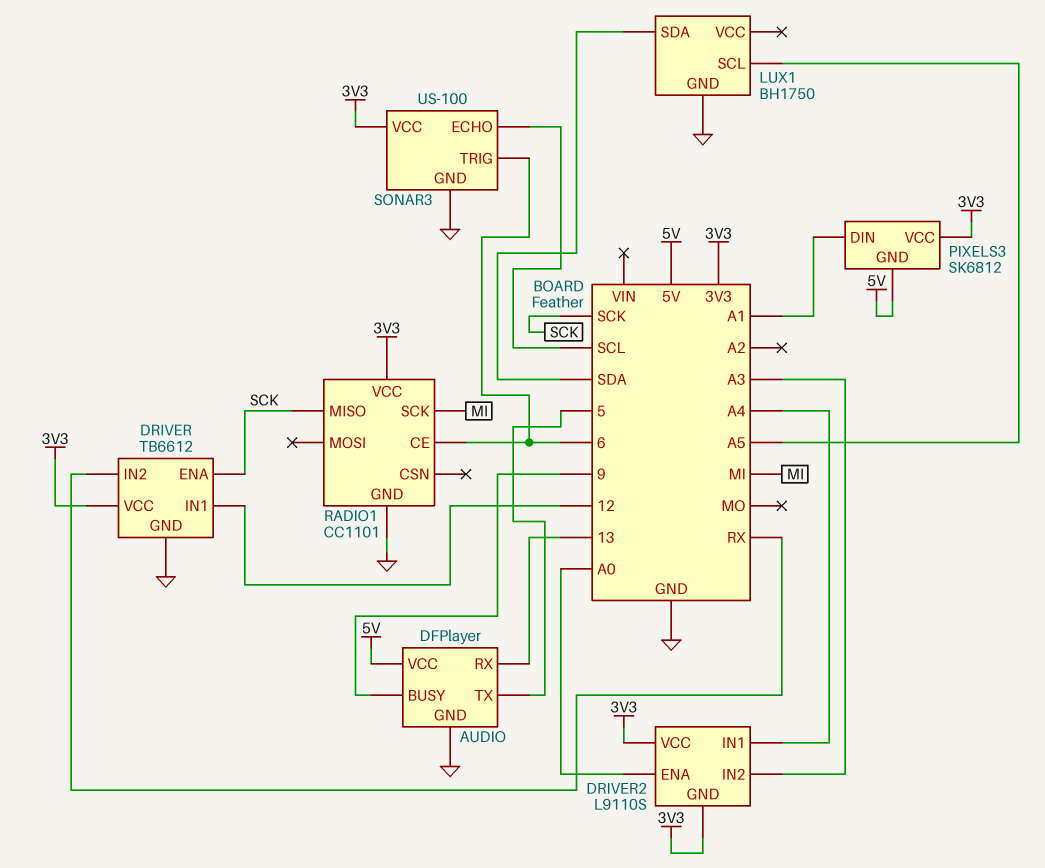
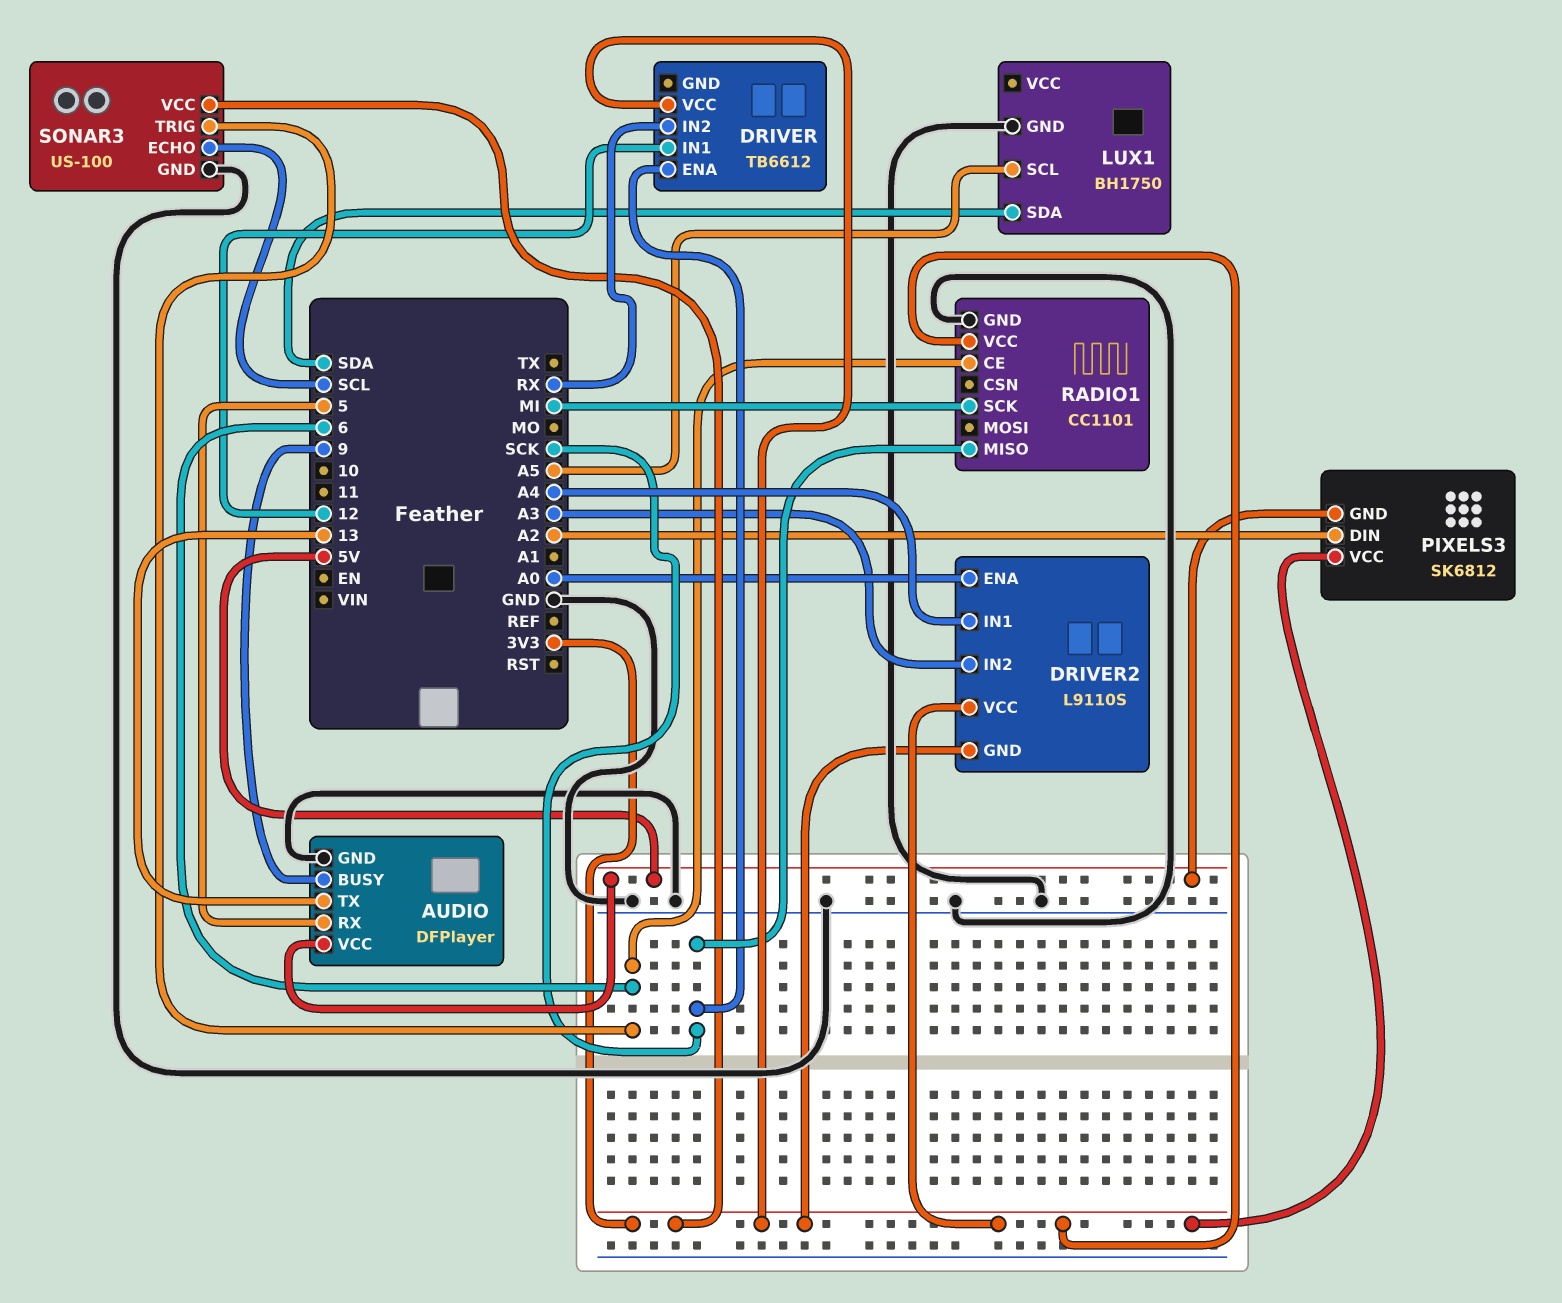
AUDIO pin RX: 13 -> 5
AUDIO pin TX: 5 -> 13
DRIVER pin GND: GND -> none
PIXELS3 pin DIN: A1 -> A2

